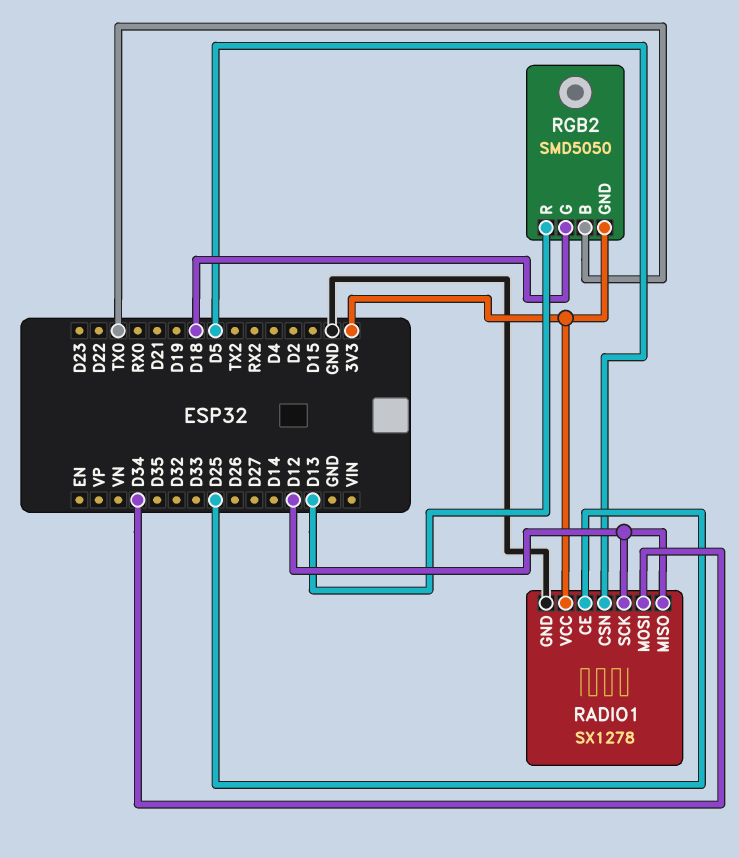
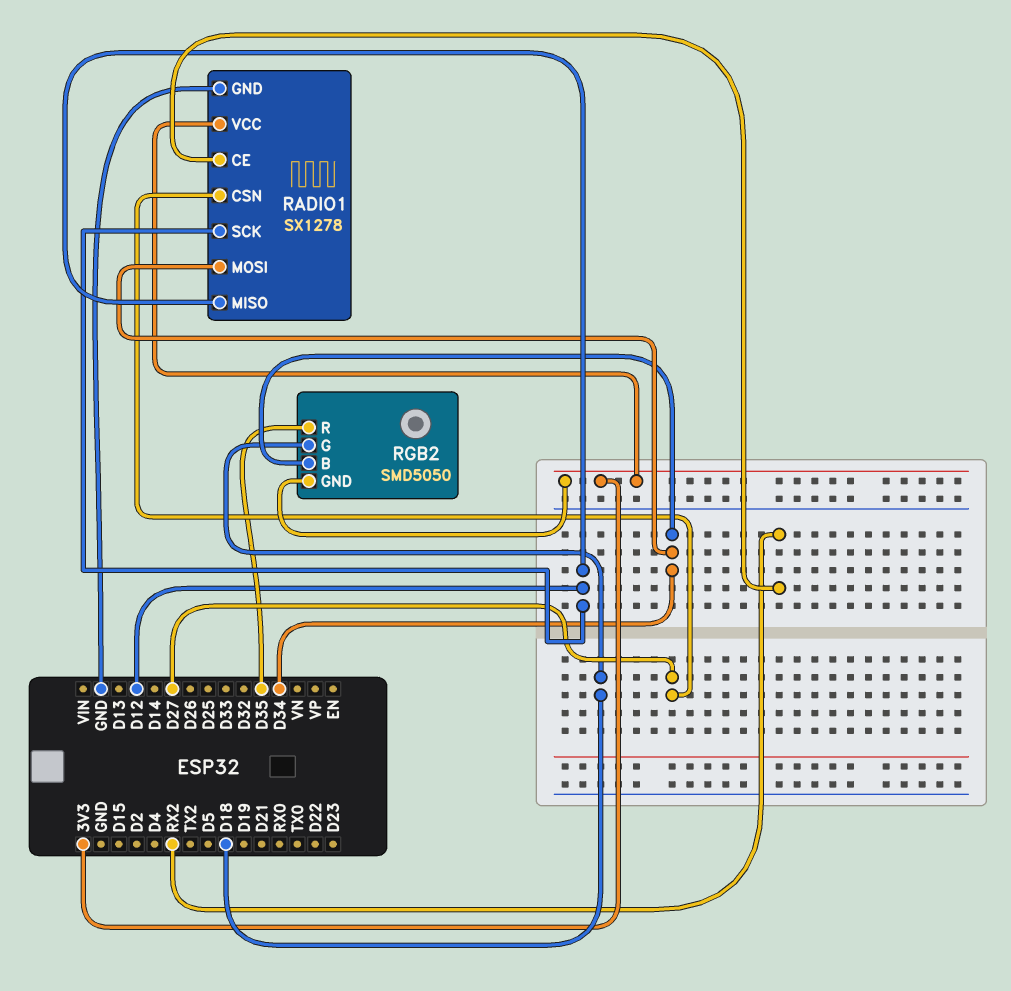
RADIO1 pin CE: D25 -> RX2
RADIO1 pin CSN: D5 -> D27
RGB2 pin B: TX0 -> D34
RGB2 pin R: D13 -> D35

